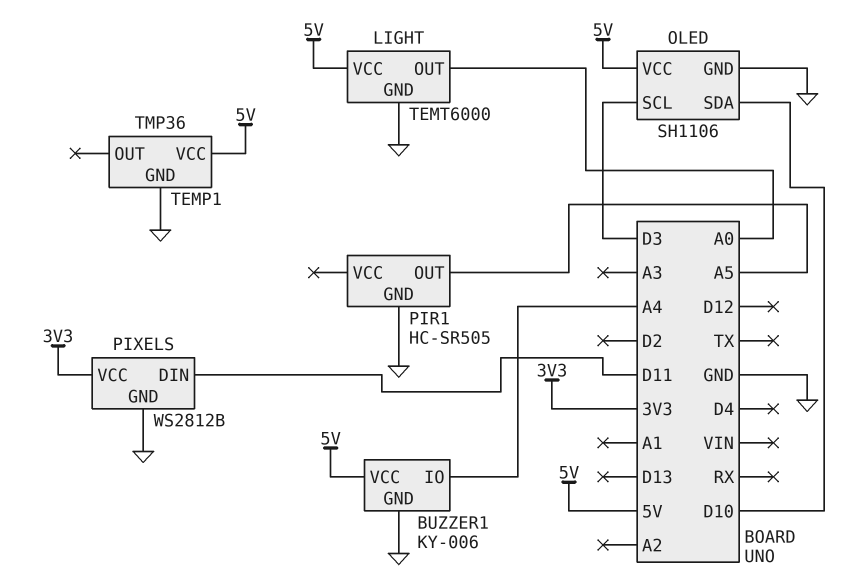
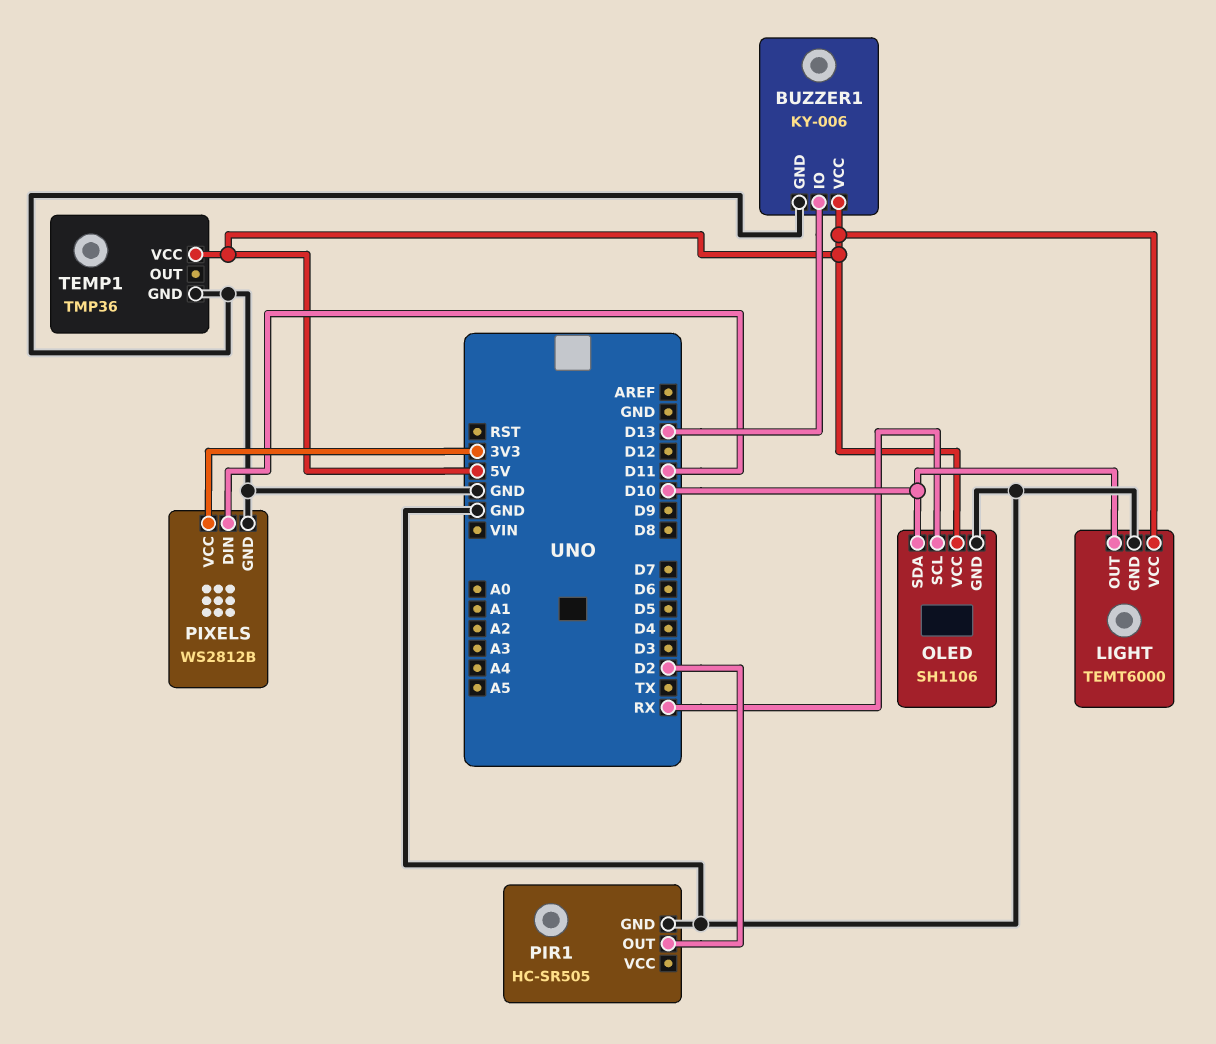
BUZZER1 pin IO: A4 -> D13
LIGHT pin OUT: A0 -> D10
OLED pin SCL: D3 -> RX
PIR1 pin OUT: A5 -> D2

